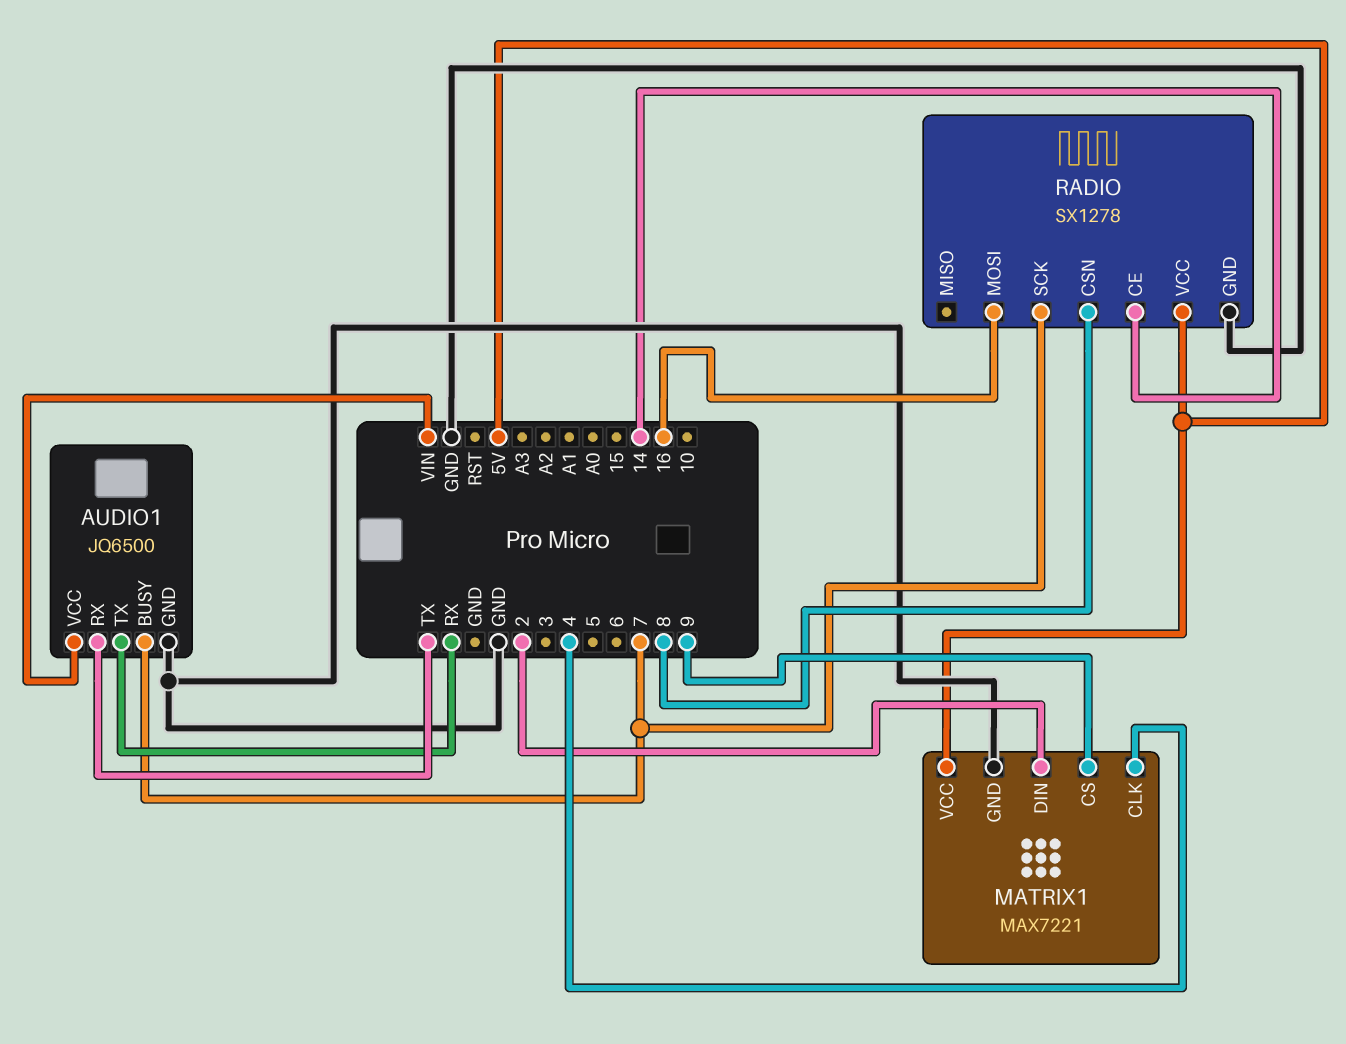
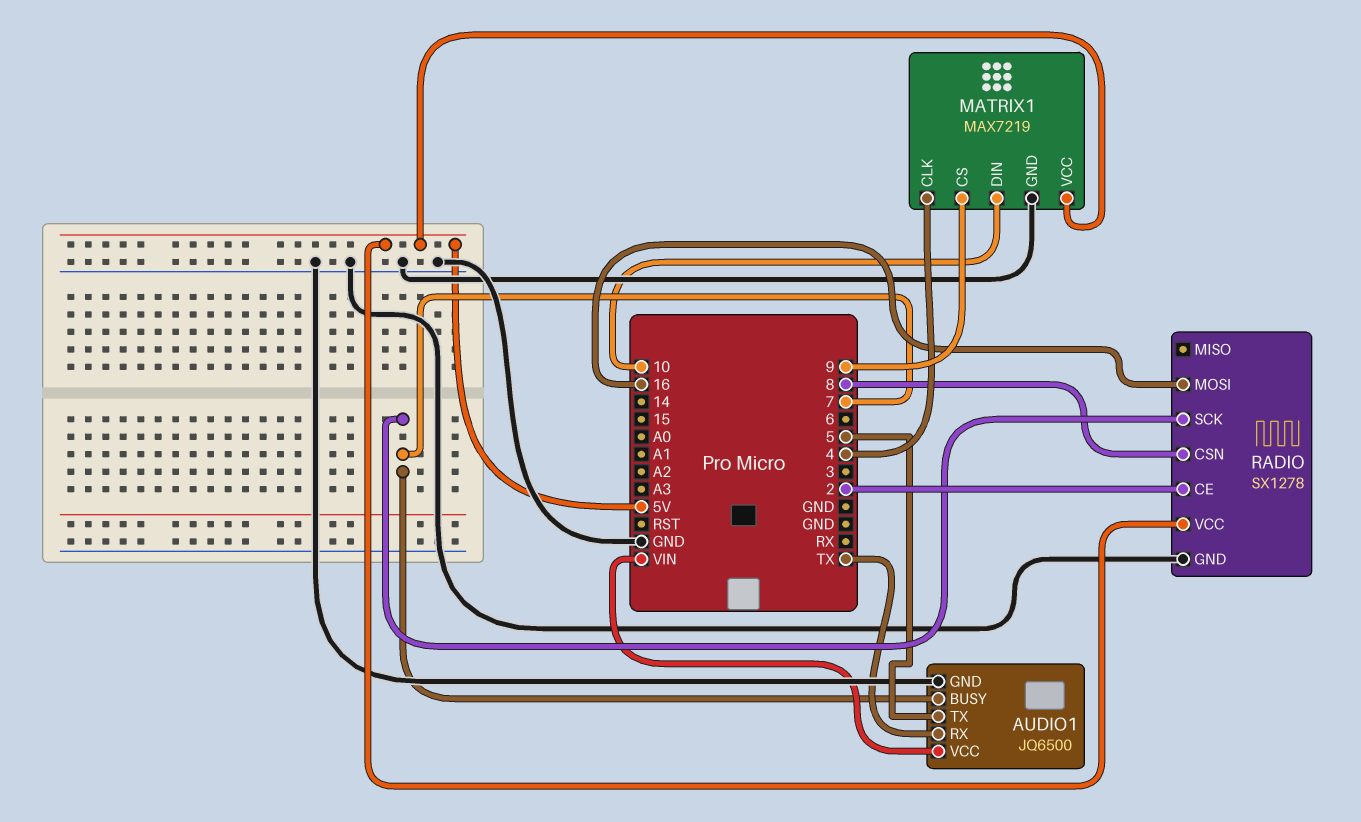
AUDIO1 pin TX: RX -> 5
MATRIX1: MAX7221 -> MAX7219
MATRIX1 pin DIN: 2 -> 10
RADIO pin CE: 14 -> 2

